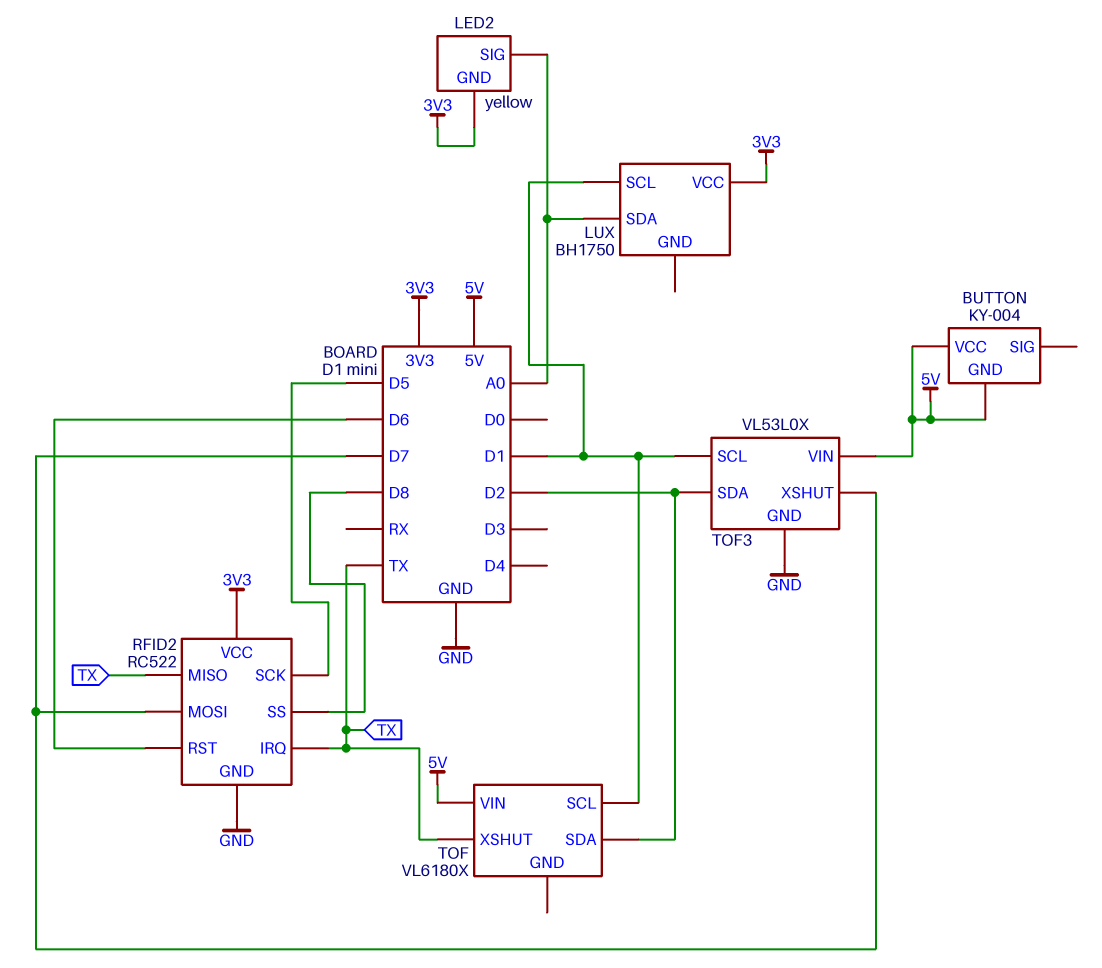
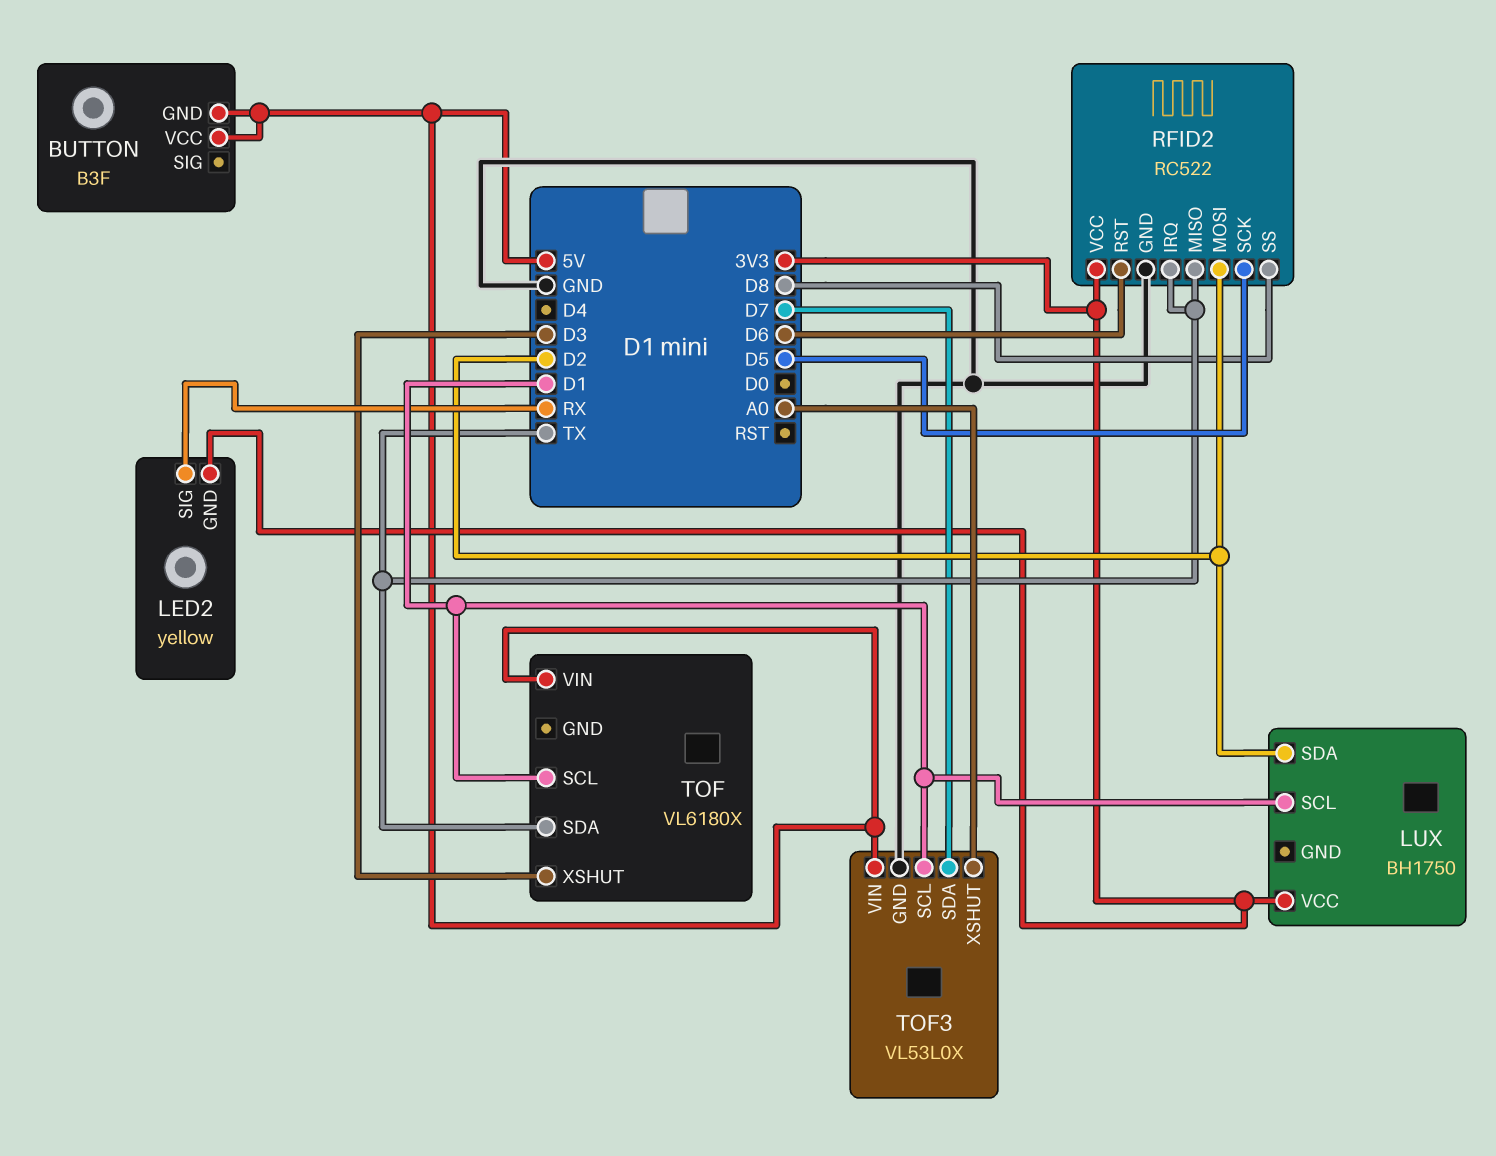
BUTTON: KY-004 -> B3F
LED2 pin SIG: A0 -> RX
LUX pin SDA: A0 -> D2
RFID2 pin MOSI: D7 -> D2
TOF pin SDA: D2 -> TX
TOF pin XSHUT: TX -> D3
TOF3 pin SDA: D2 -> D7
TOF3 pin XSHUT: D7 -> A0

